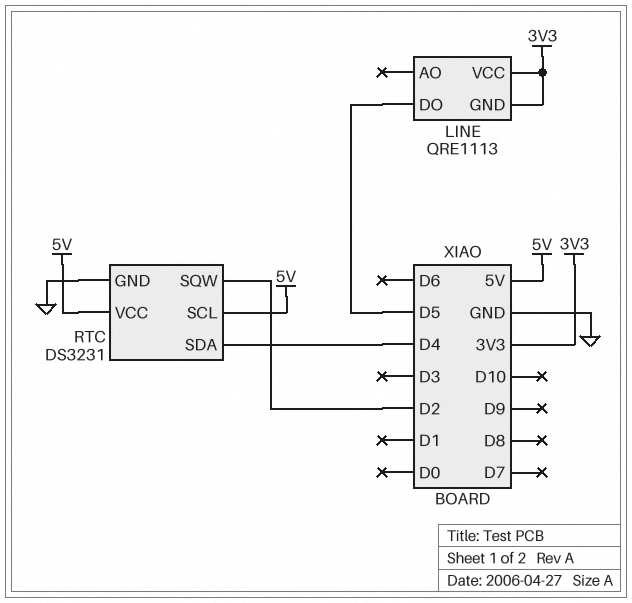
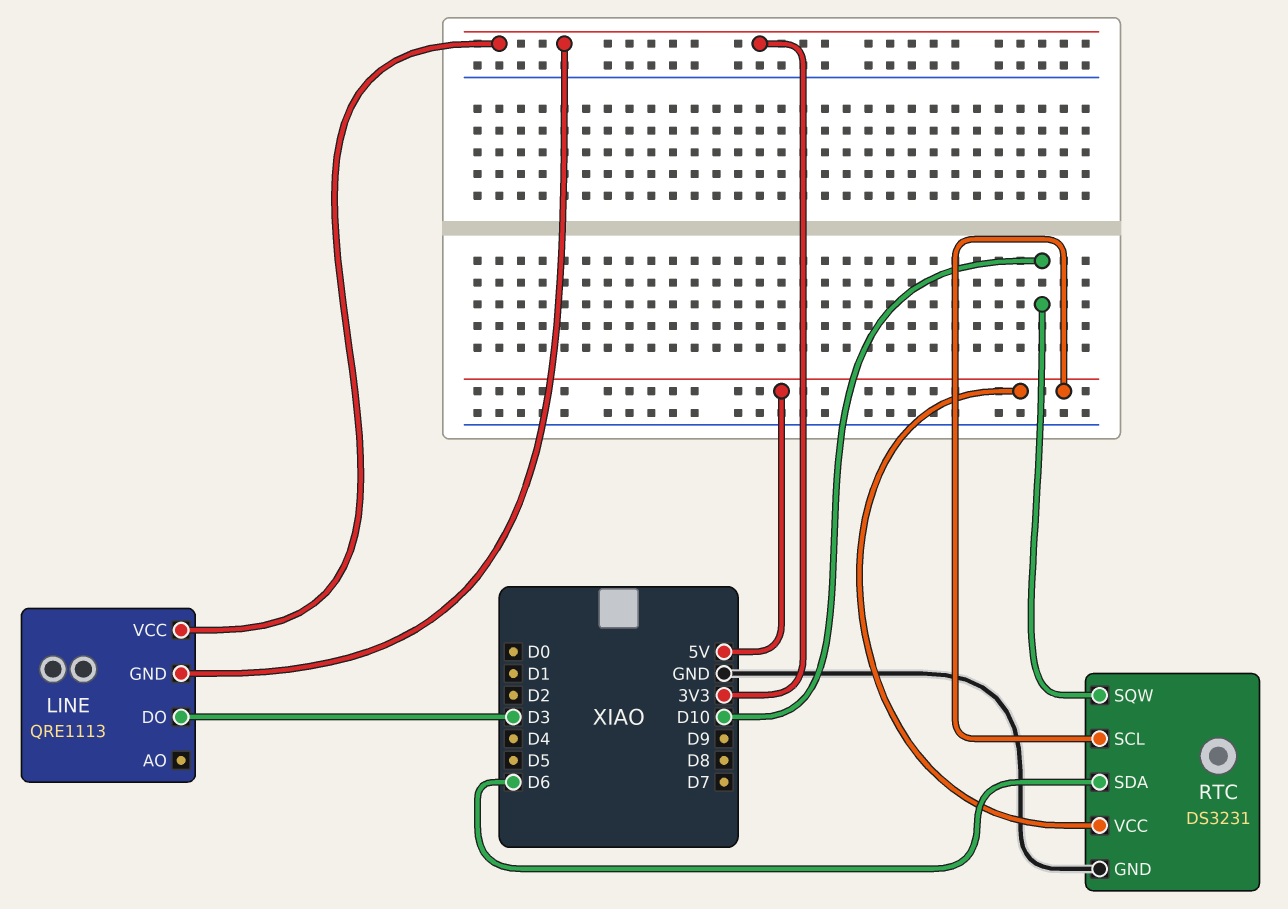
LINE pin DO: D5 -> D3
RTC pin SDA: D4 -> D6
RTC pin SQW: D2 -> D10

